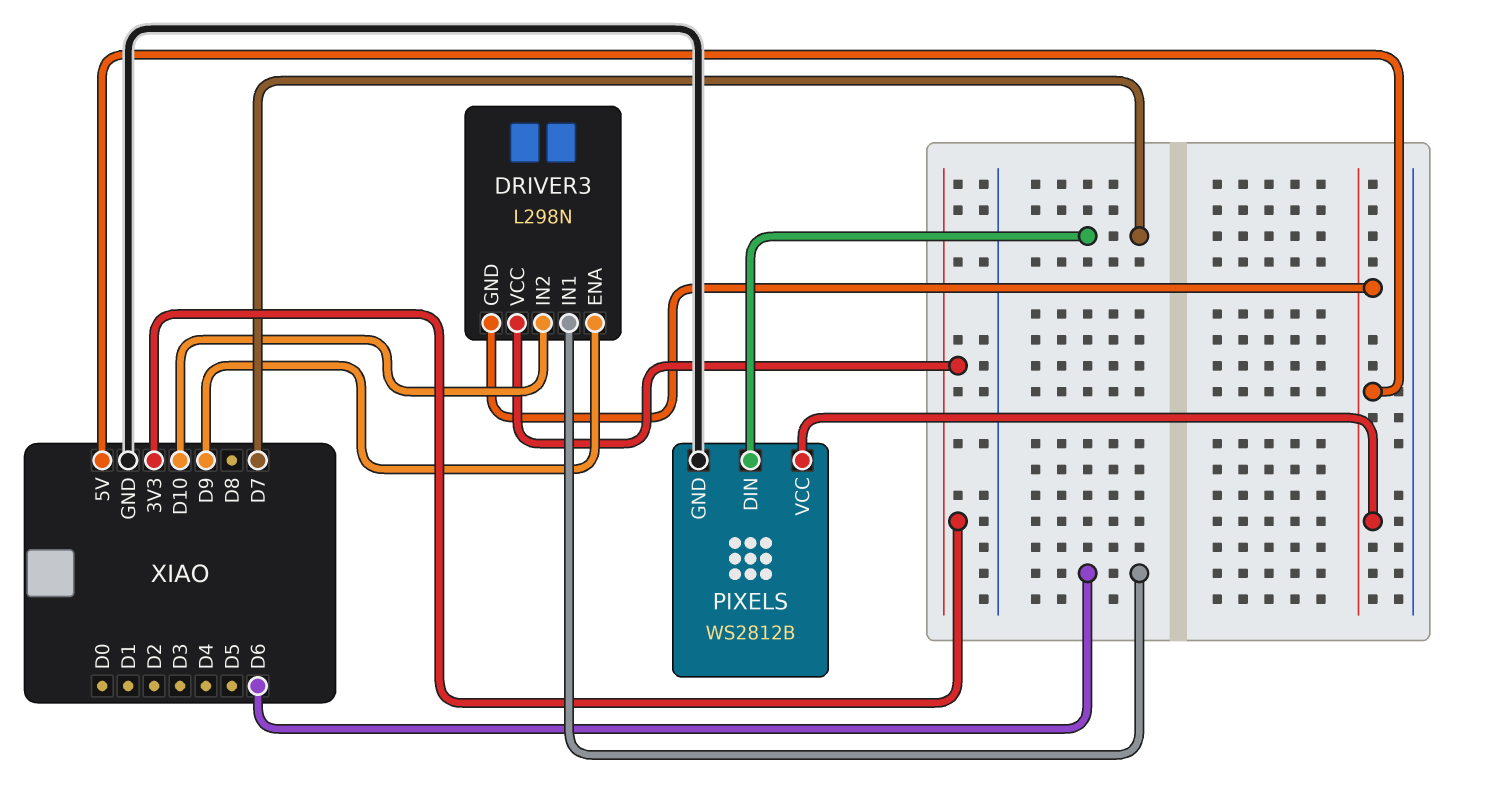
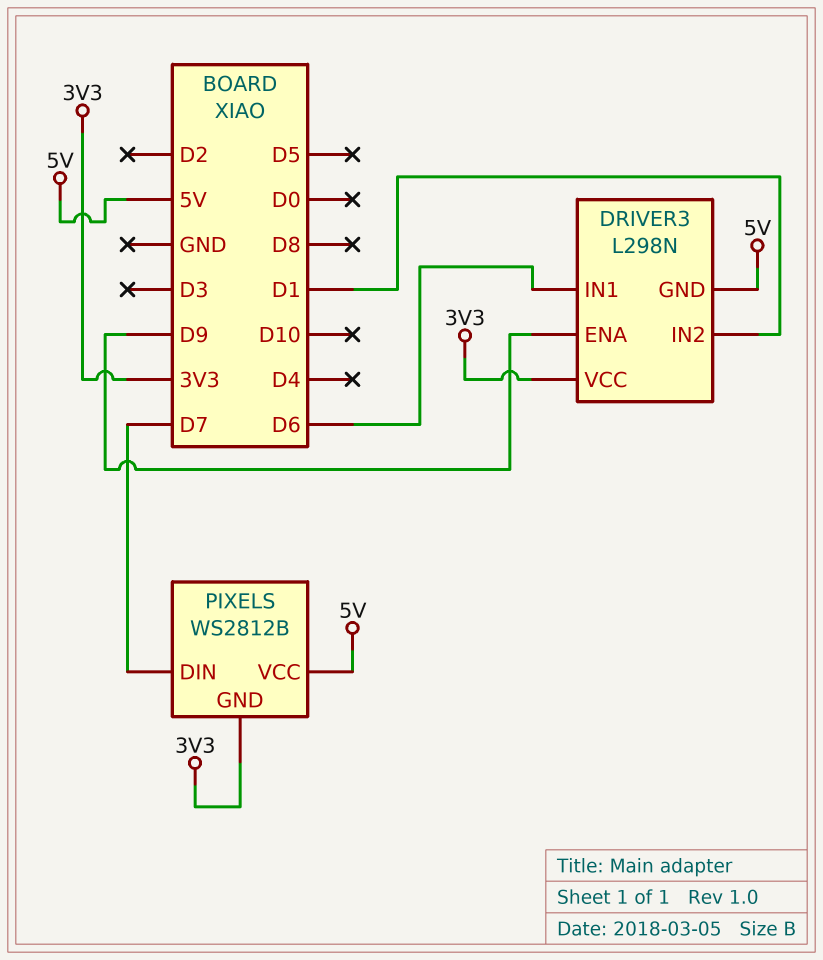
DRIVER3 pin IN2: D10 -> D1
PIXELS pin GND: GND -> 3V3

